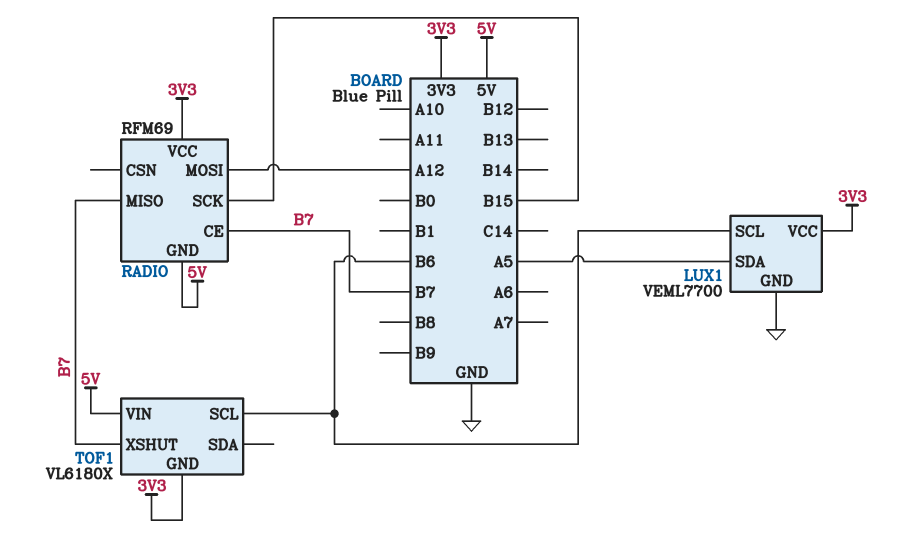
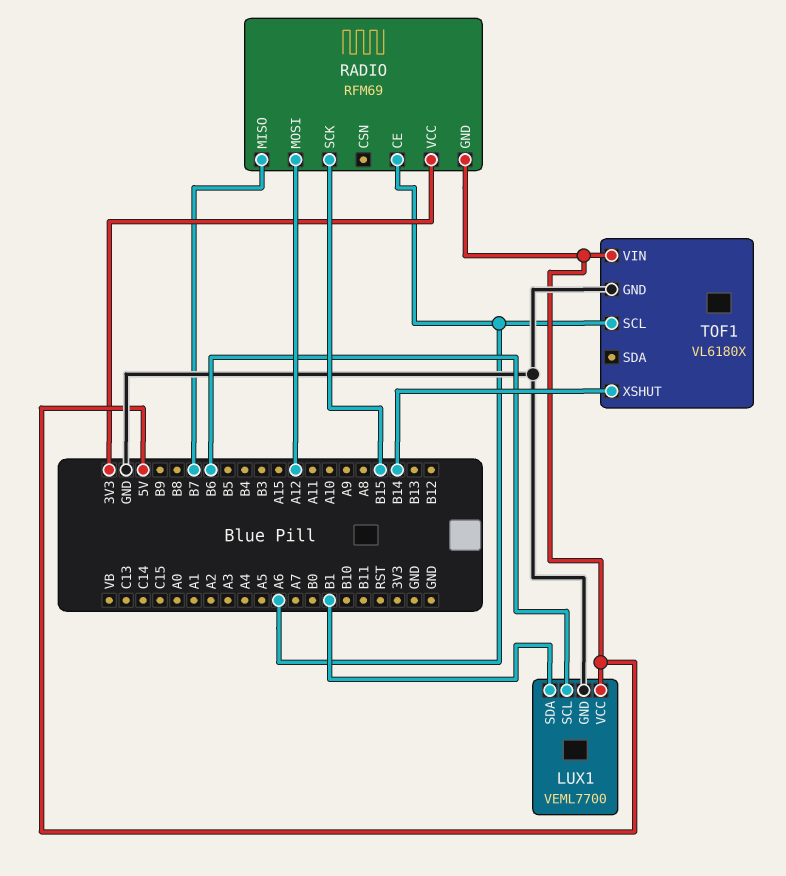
LUX1 pin SDA: A5 -> B1
LUX1 pin VCC: 3V3 -> 5V
RADIO pin CE: B7 -> A6
TOF1 pin GND: 3V3 -> GND
TOF1 pin SCL: B6 -> A6
TOF1 pin XSHUT: B7 -> B14

